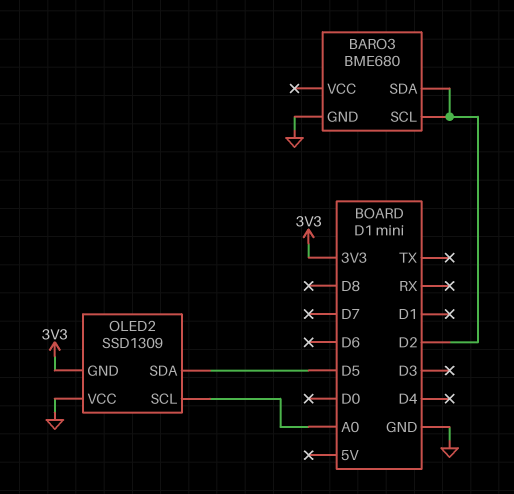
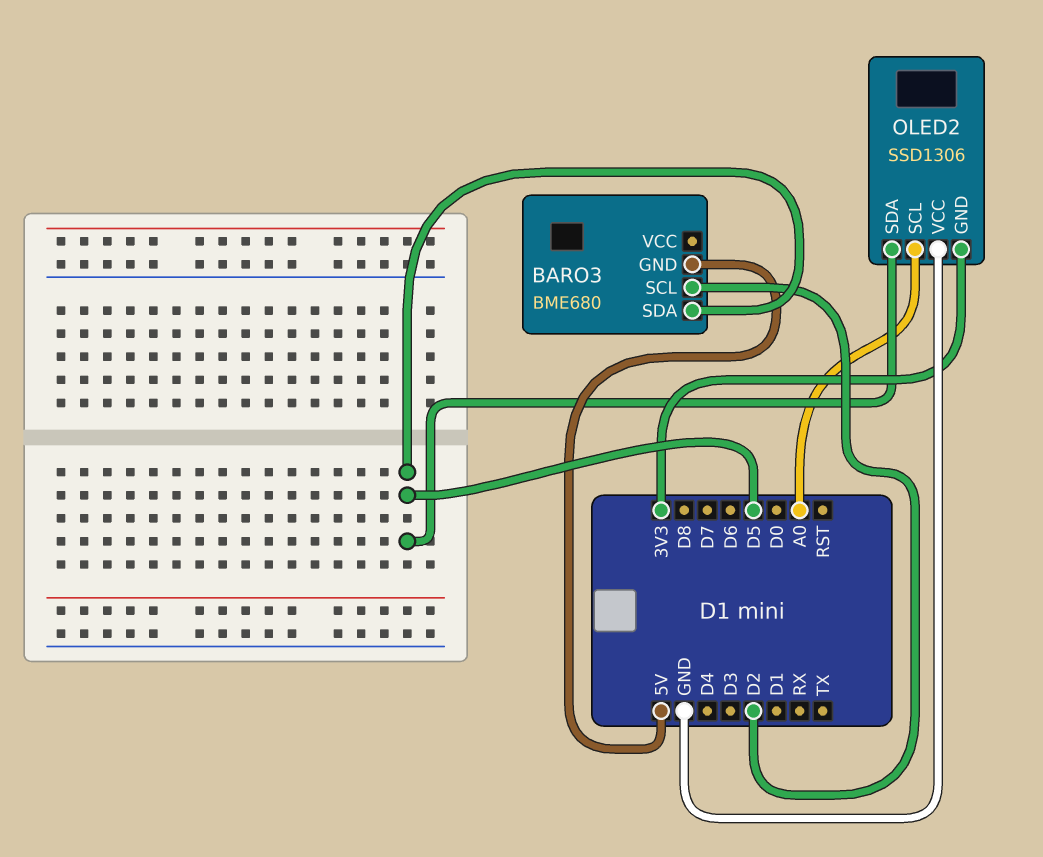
BARO3 pin GND: GND -> 5V
BARO3 pin SDA: D2 -> D5
OLED2: SSD1309 -> SSD1306

